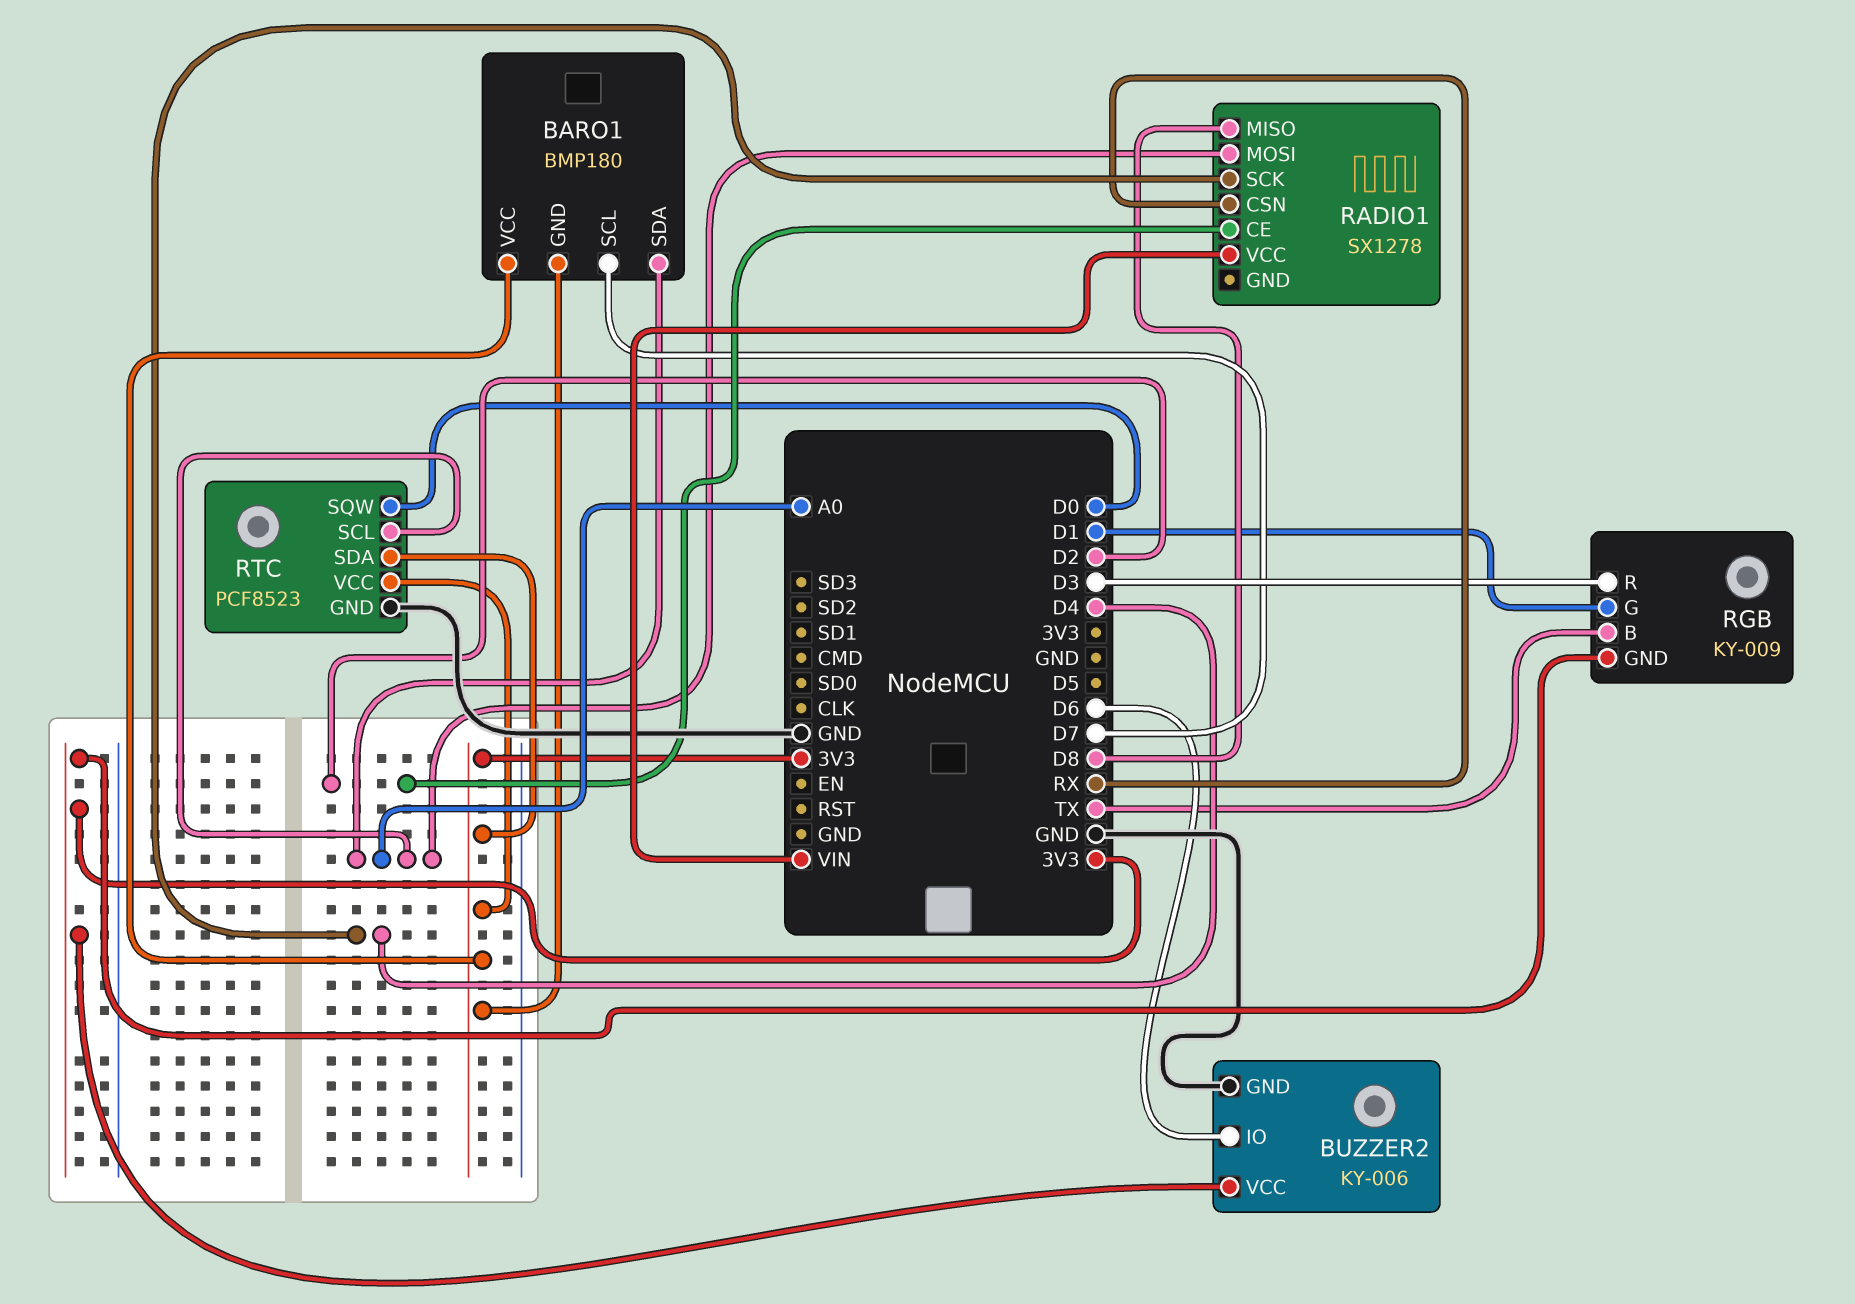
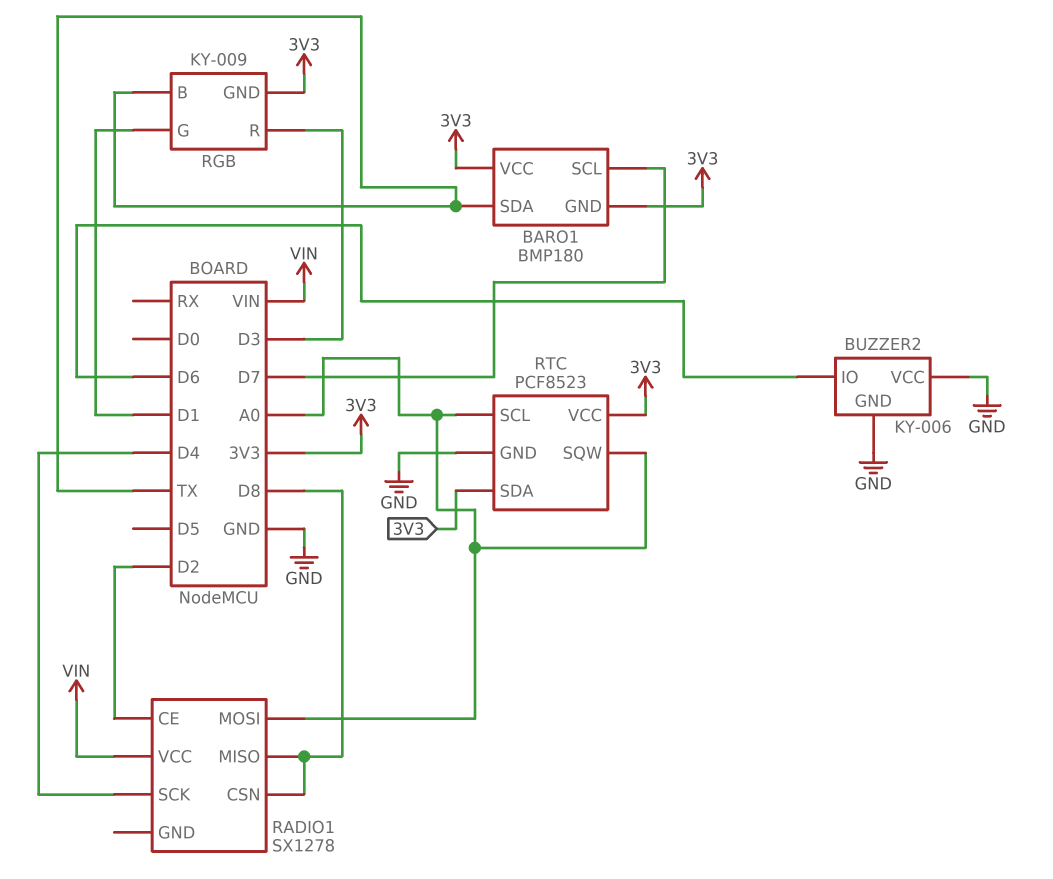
BARO1 pin SDA: A0 -> TX
BUZZER2 pin VCC: 3V3 -> GND
RADIO1 pin CSN: RX -> D8
RTC pin SQW: D0 -> A0

